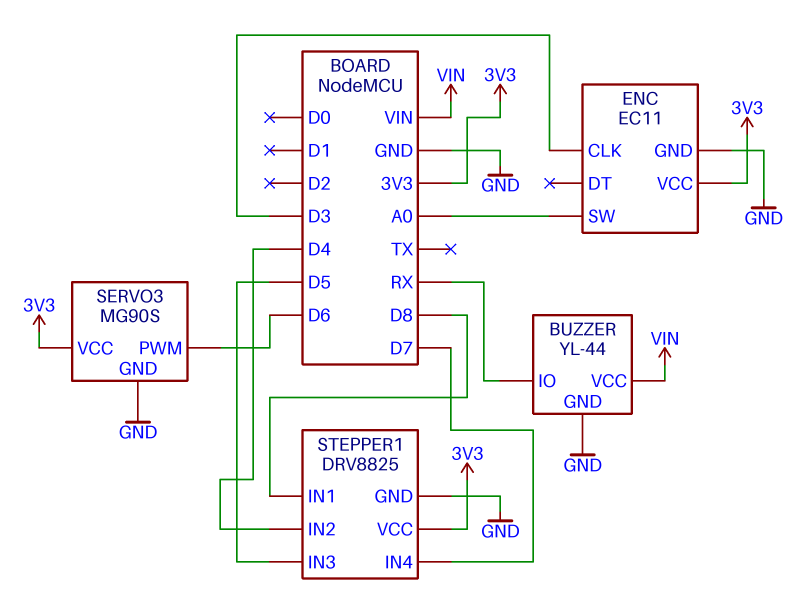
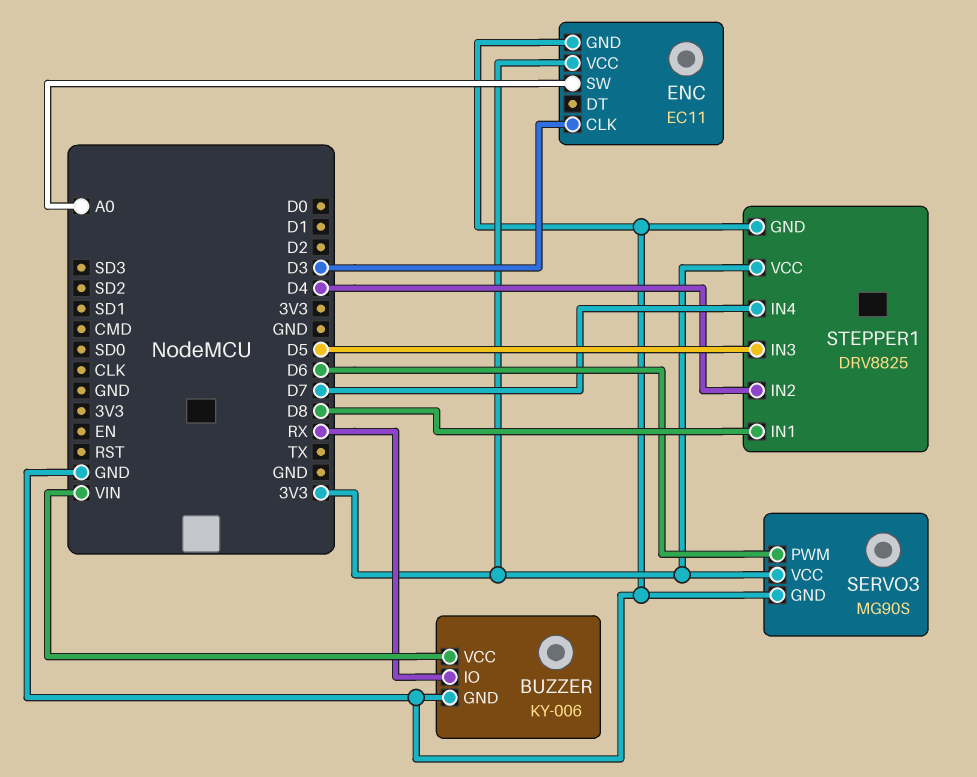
BUZZER: YL-44 -> KY-006

